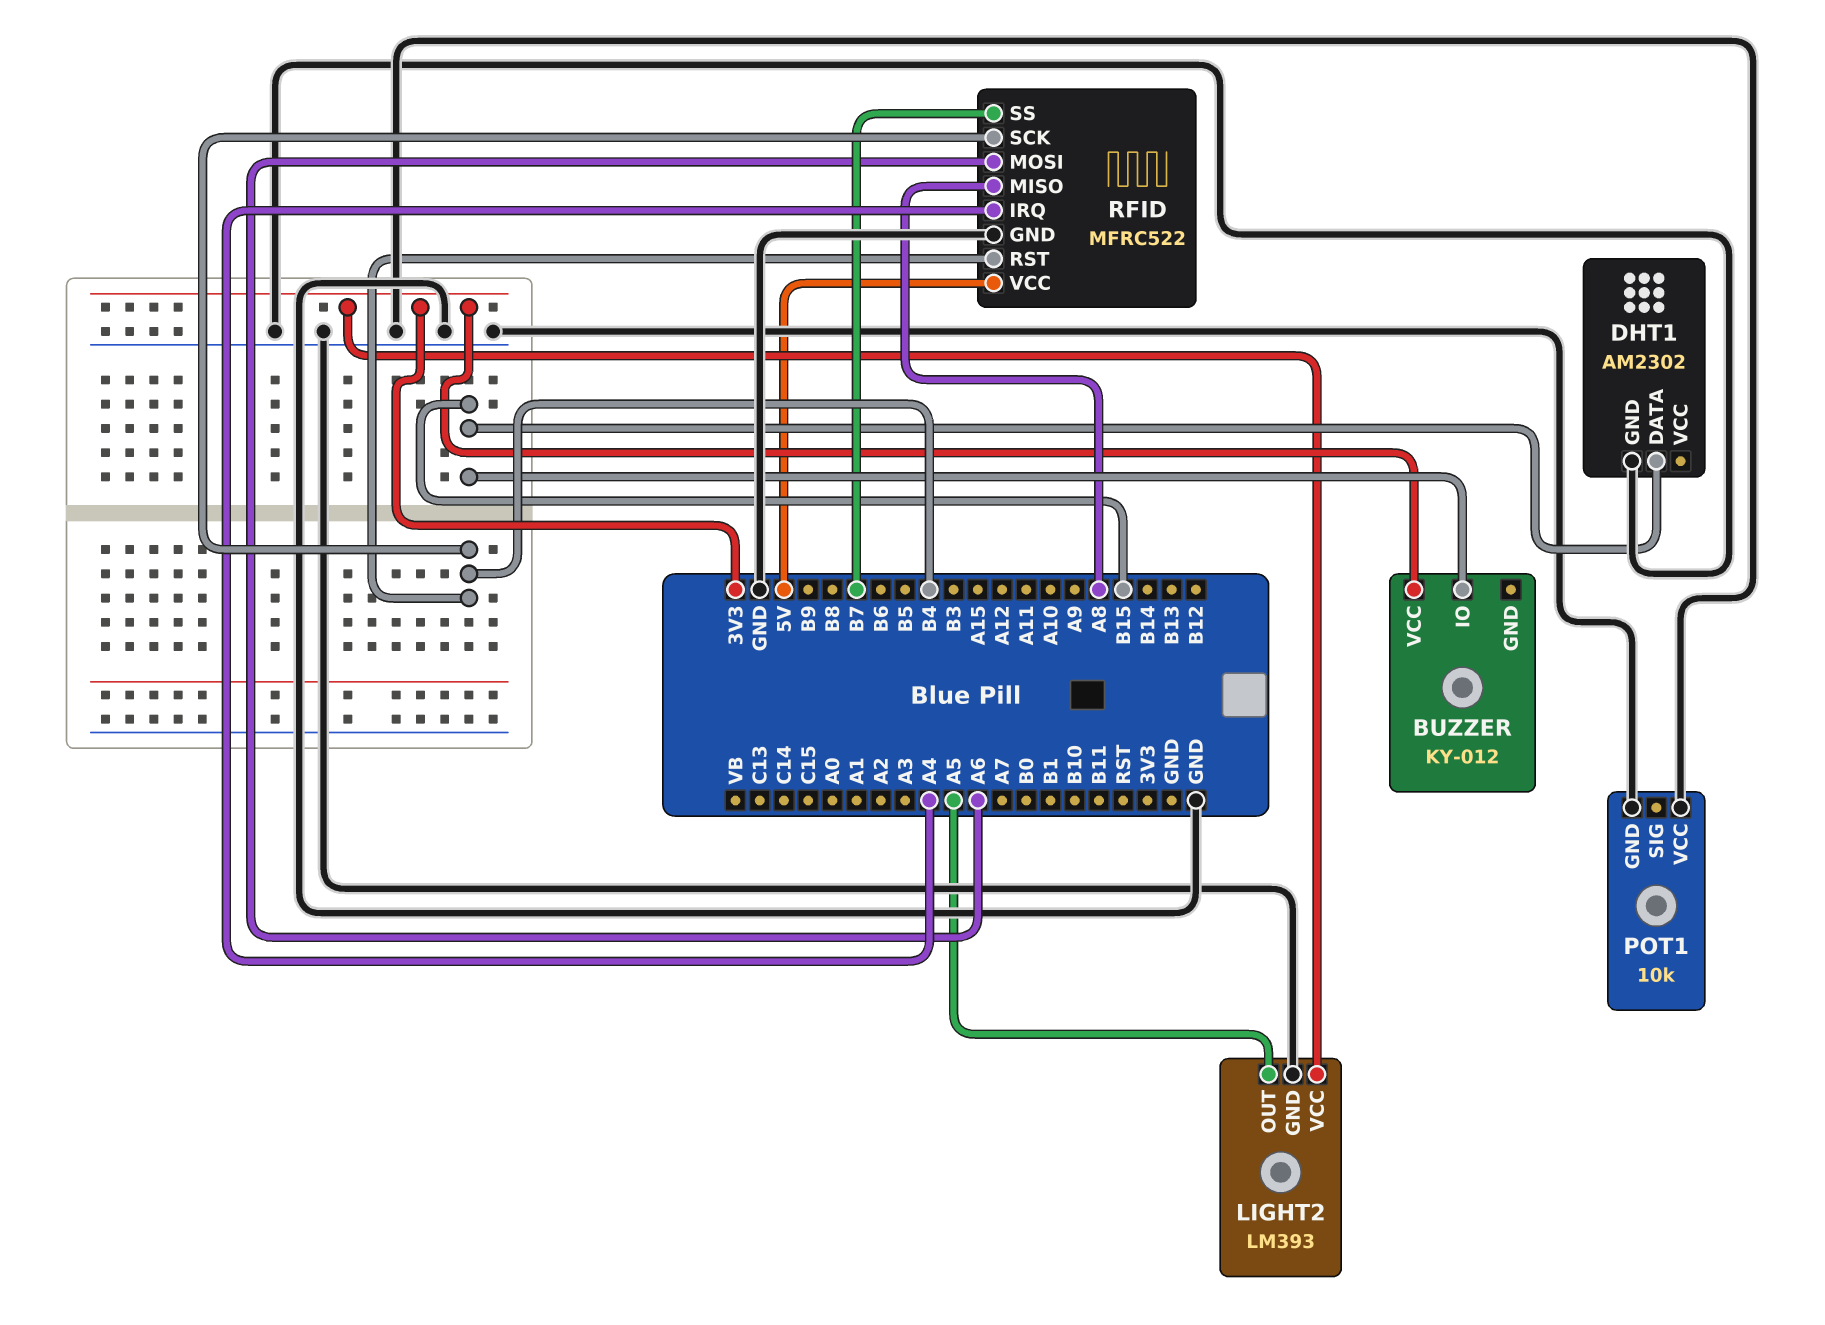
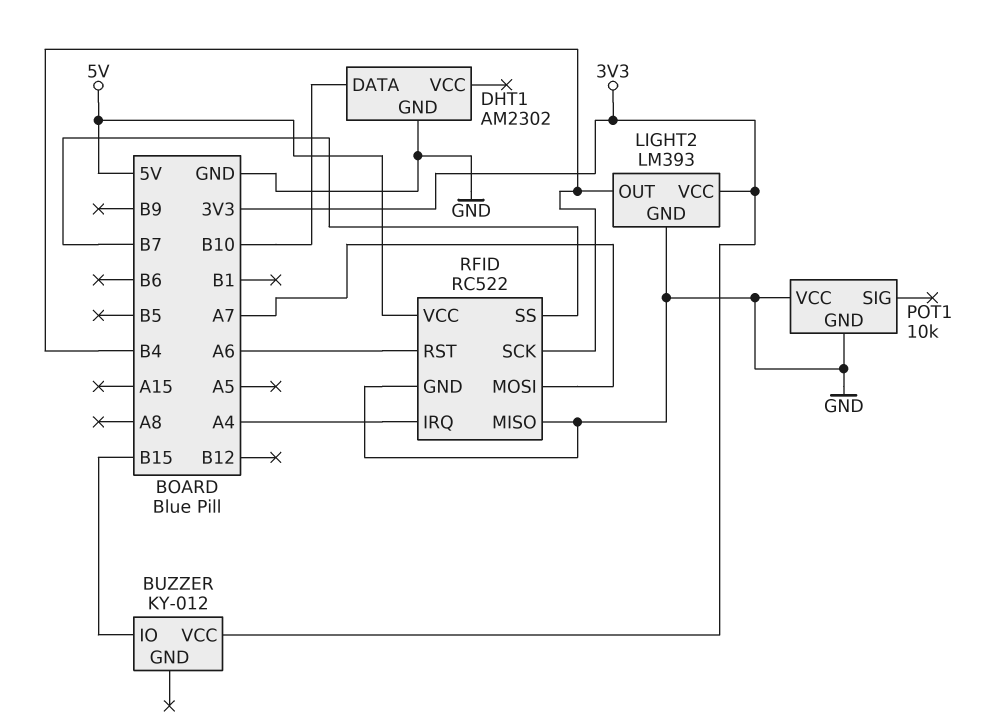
DHT1 pin DATA: B15 -> B10
LIGHT2 pin OUT: A5 -> B4
RFID: MFRC522 -> RC522
RFID pin MISO: A8 -> GND
RFID pin MOSI: A6 -> A7
RFID pin RST: B4 -> A6

